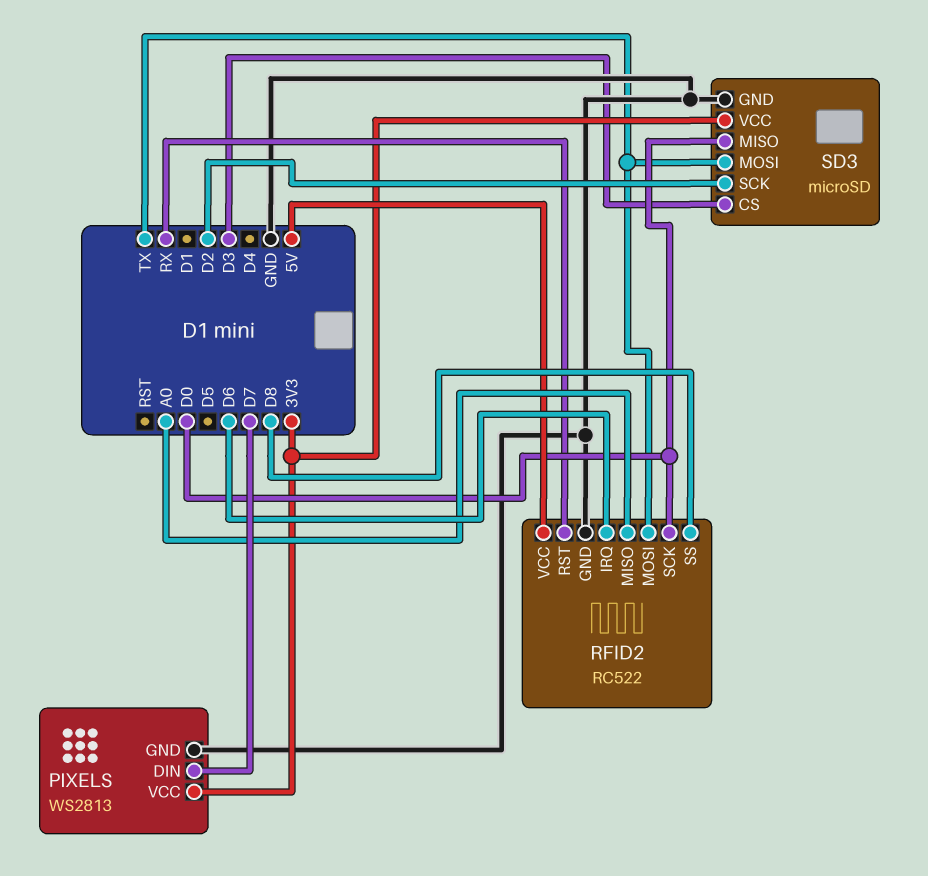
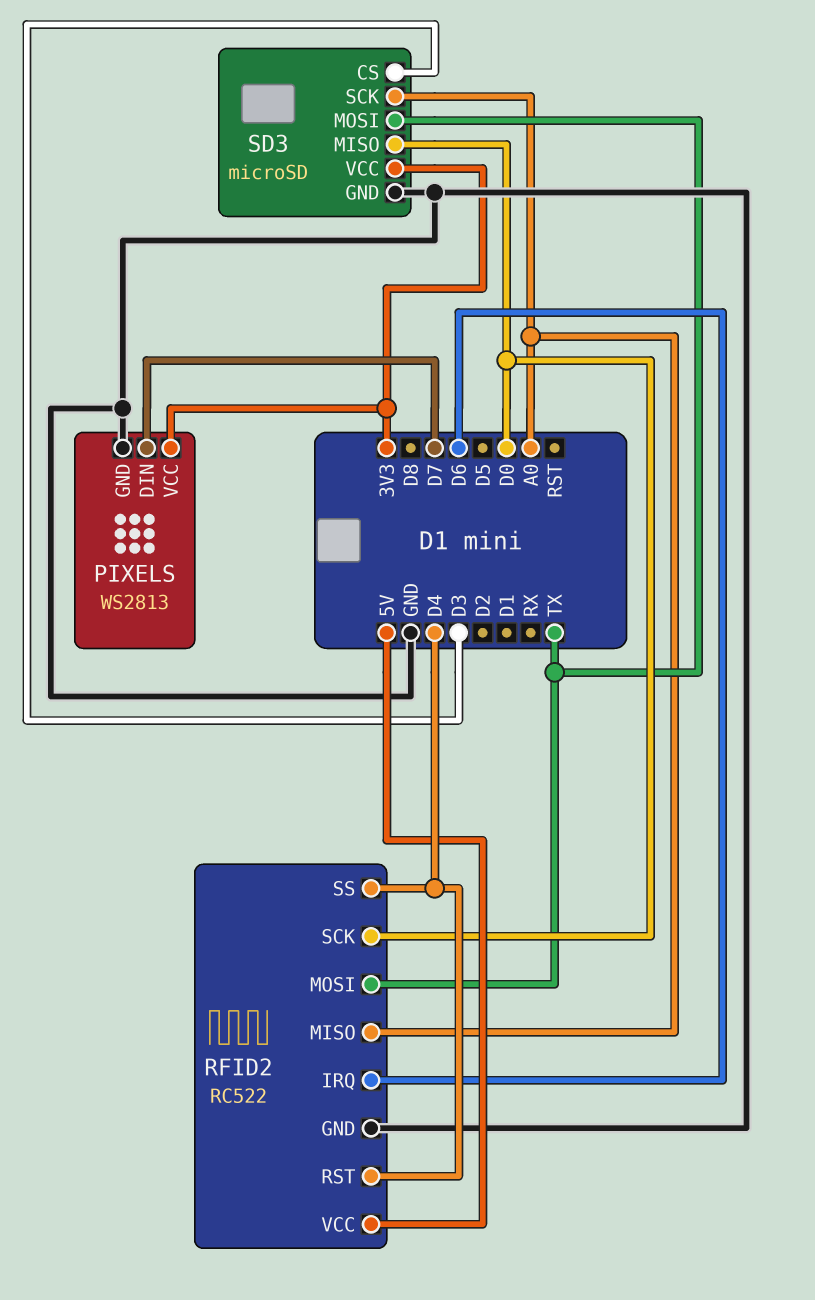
RFID2 pin RST: RX -> D4
RFID2 pin SS: D8 -> D4
SD3 pin SCK: D2 -> A0

